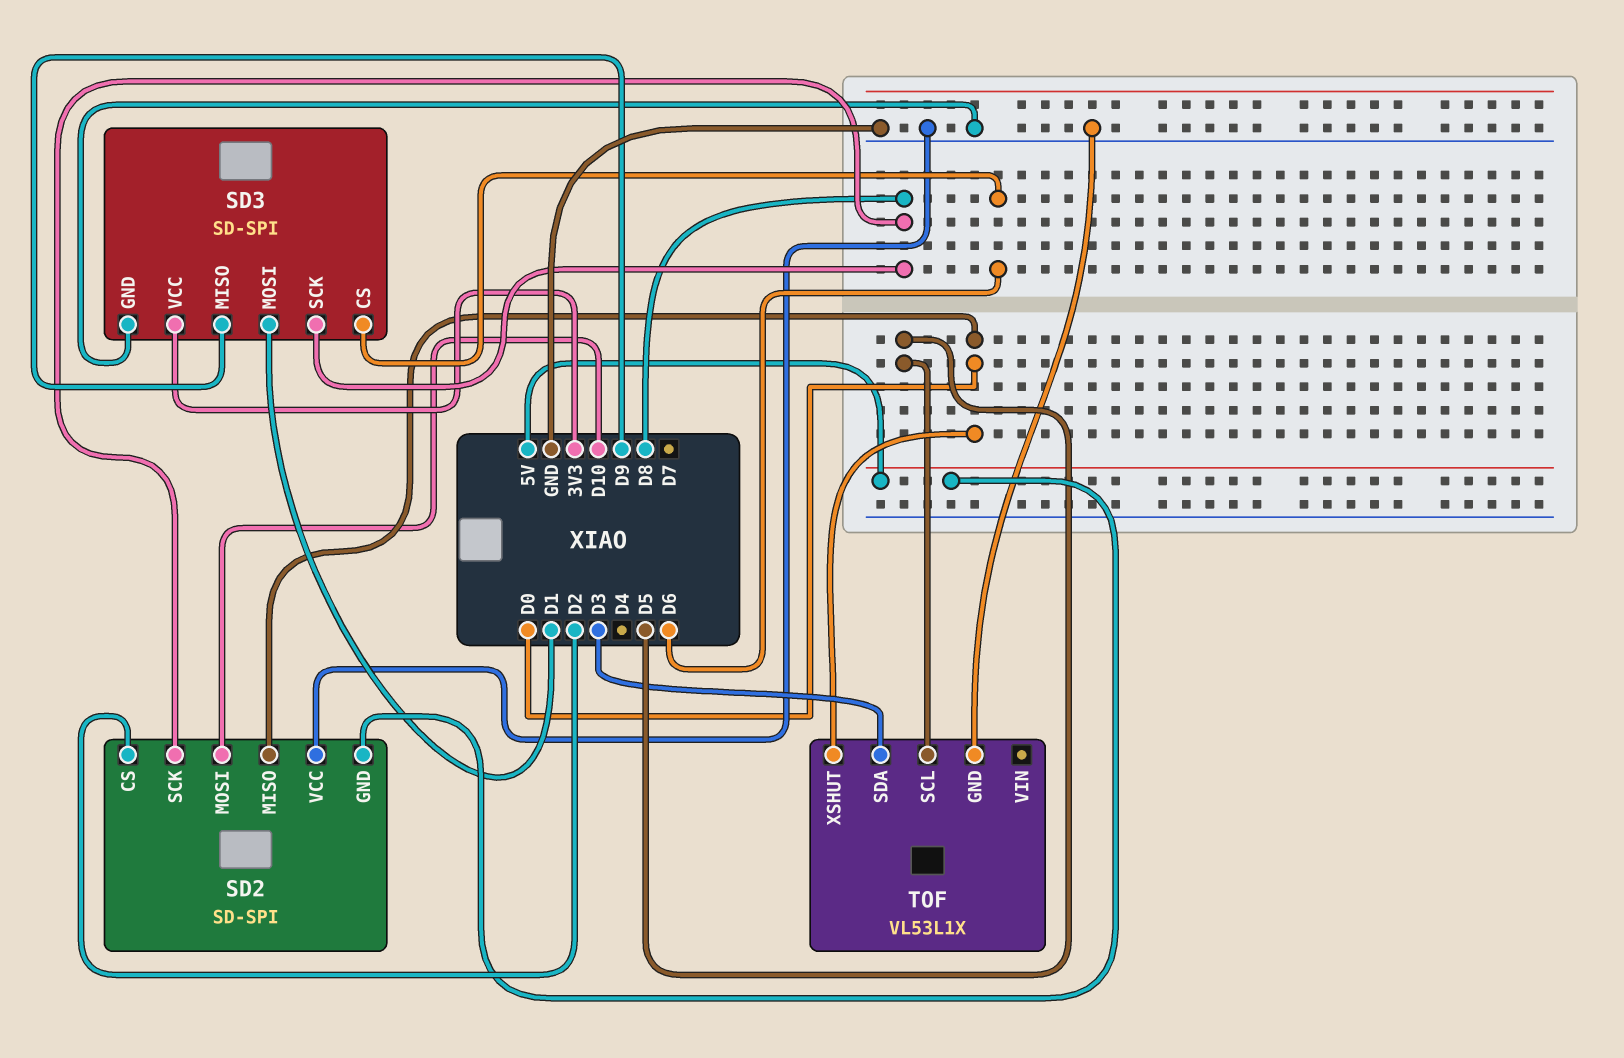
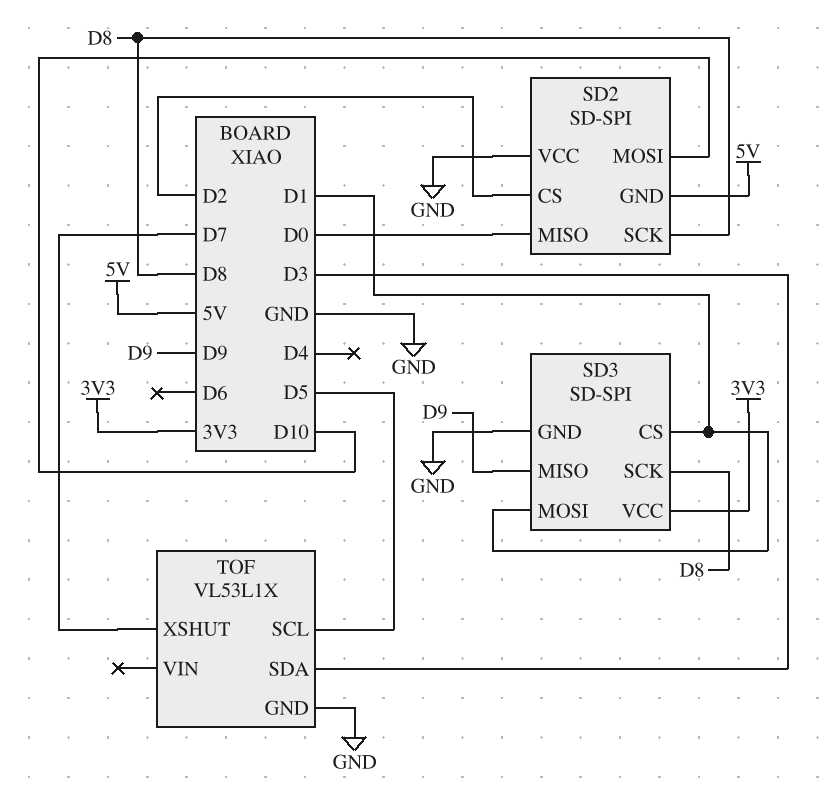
SD3 pin CS: D6 -> D1
TOF pin XSHUT: D0 -> D7

